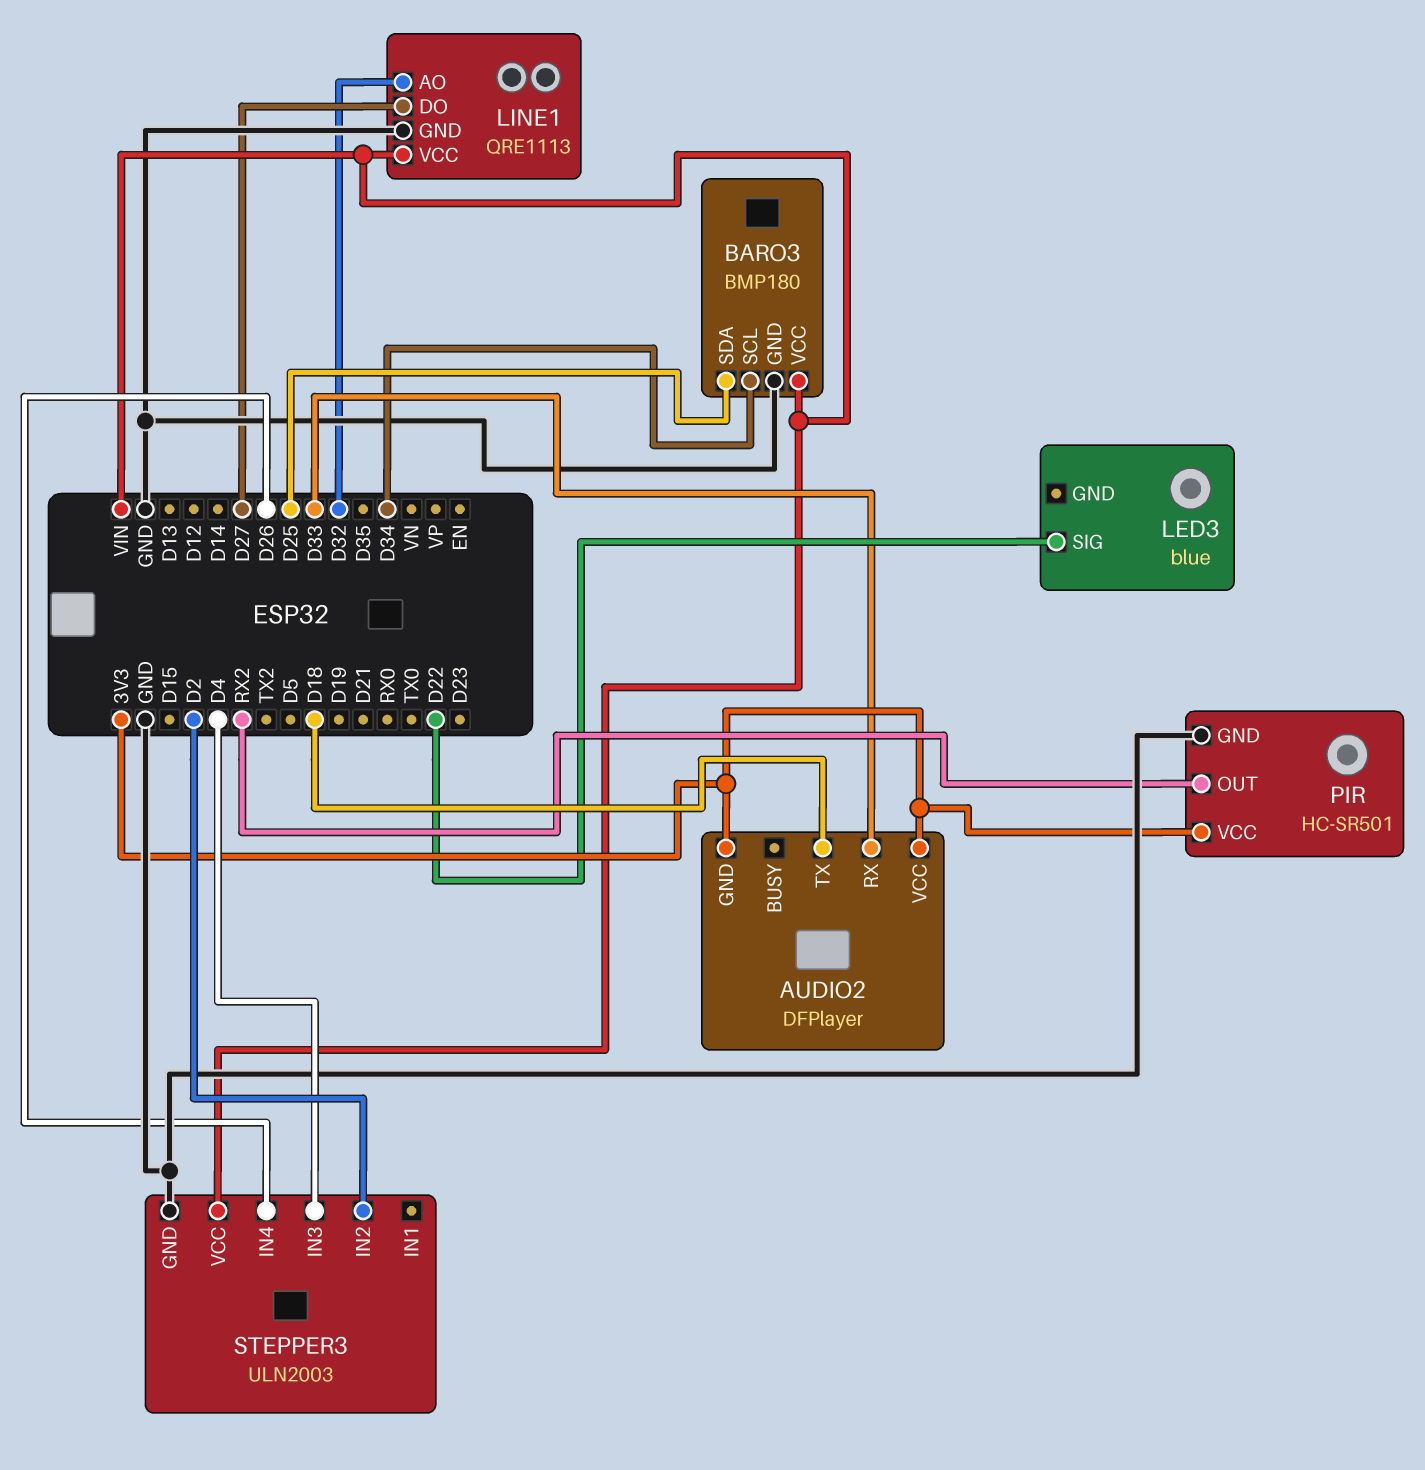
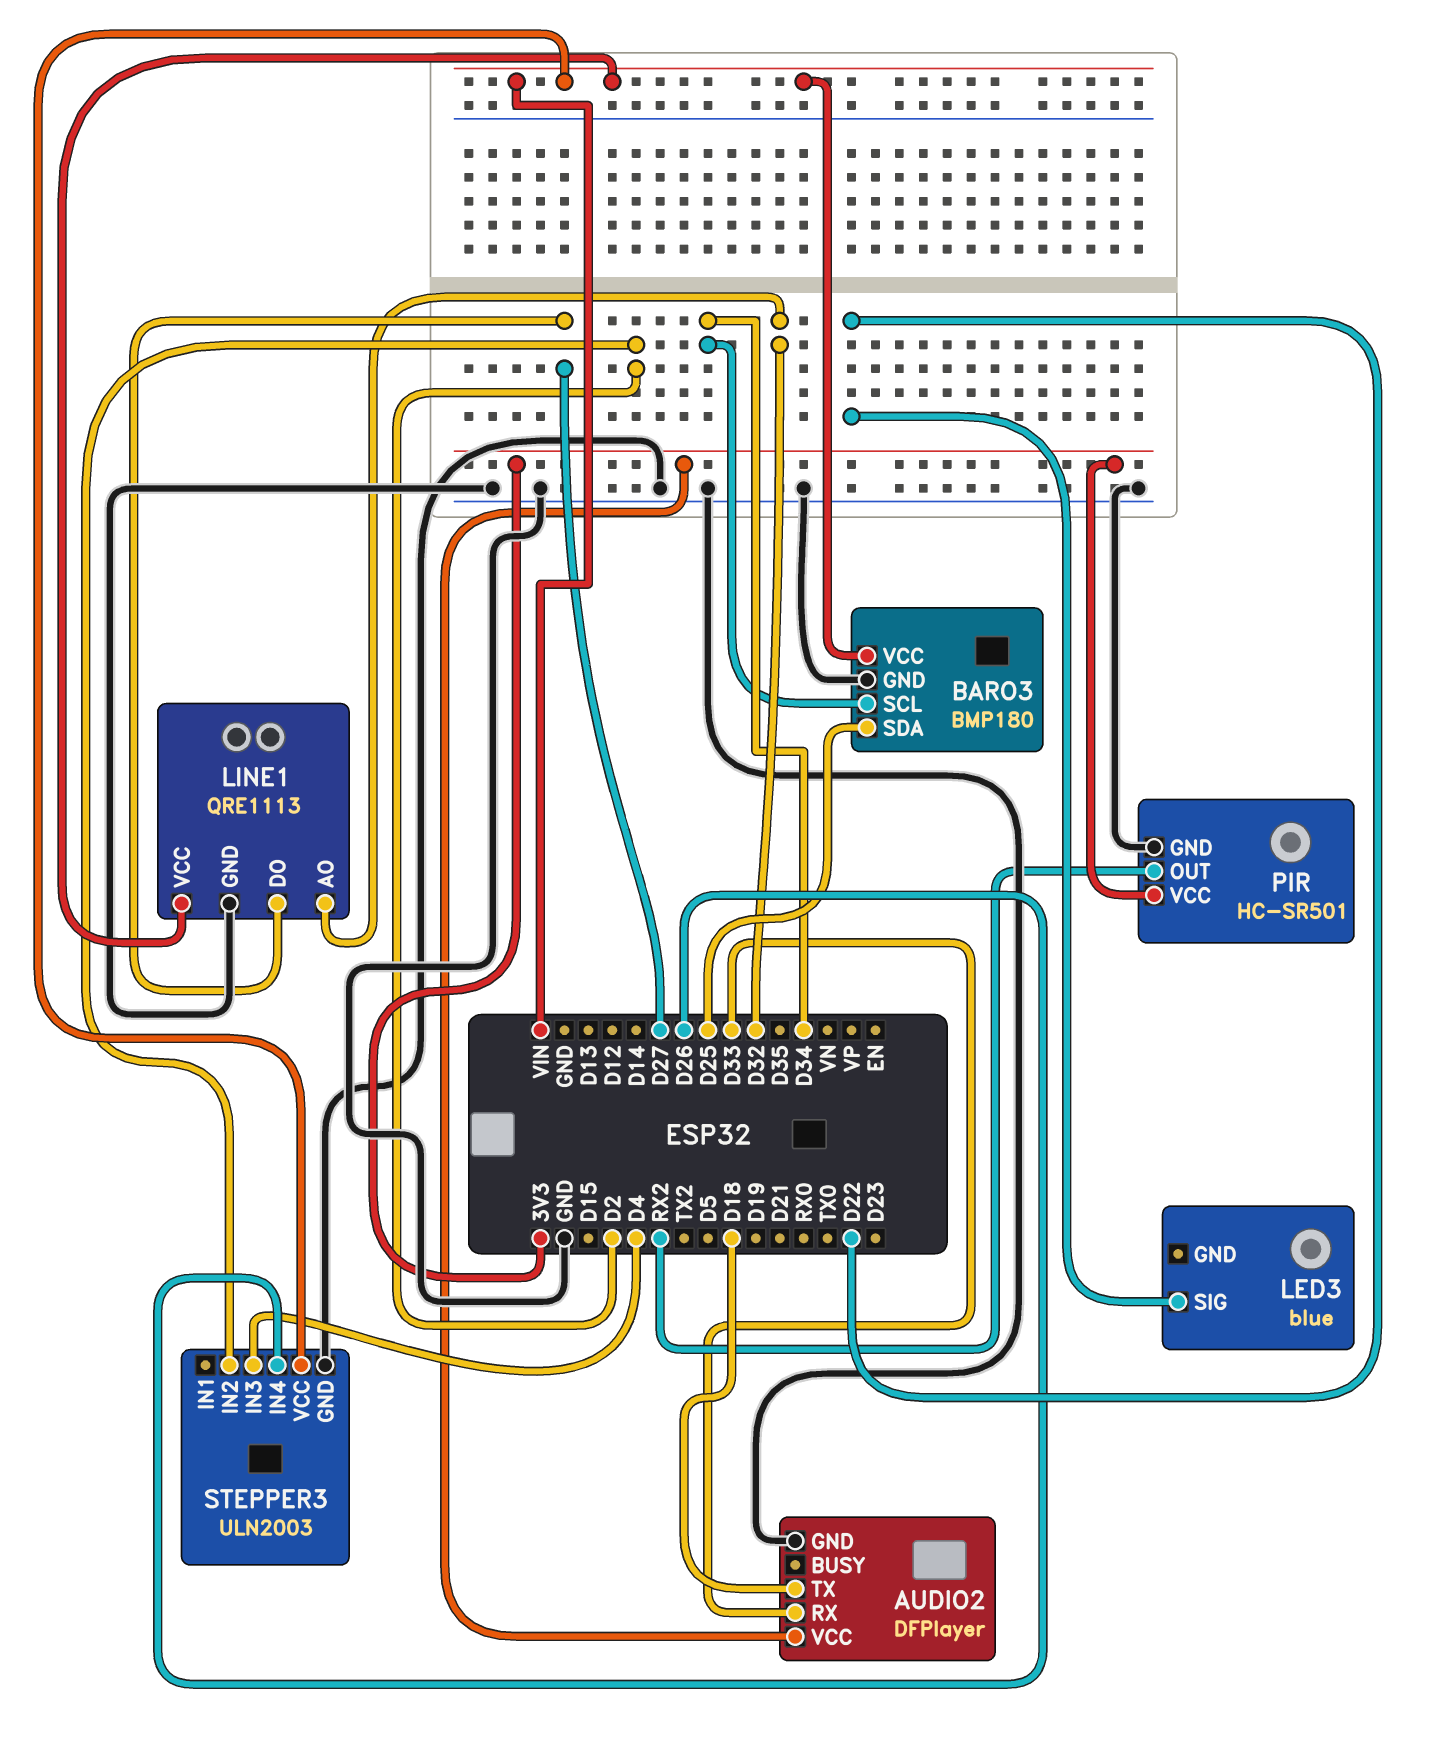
AUDIO2 pin GND: 3V3 -> GND

